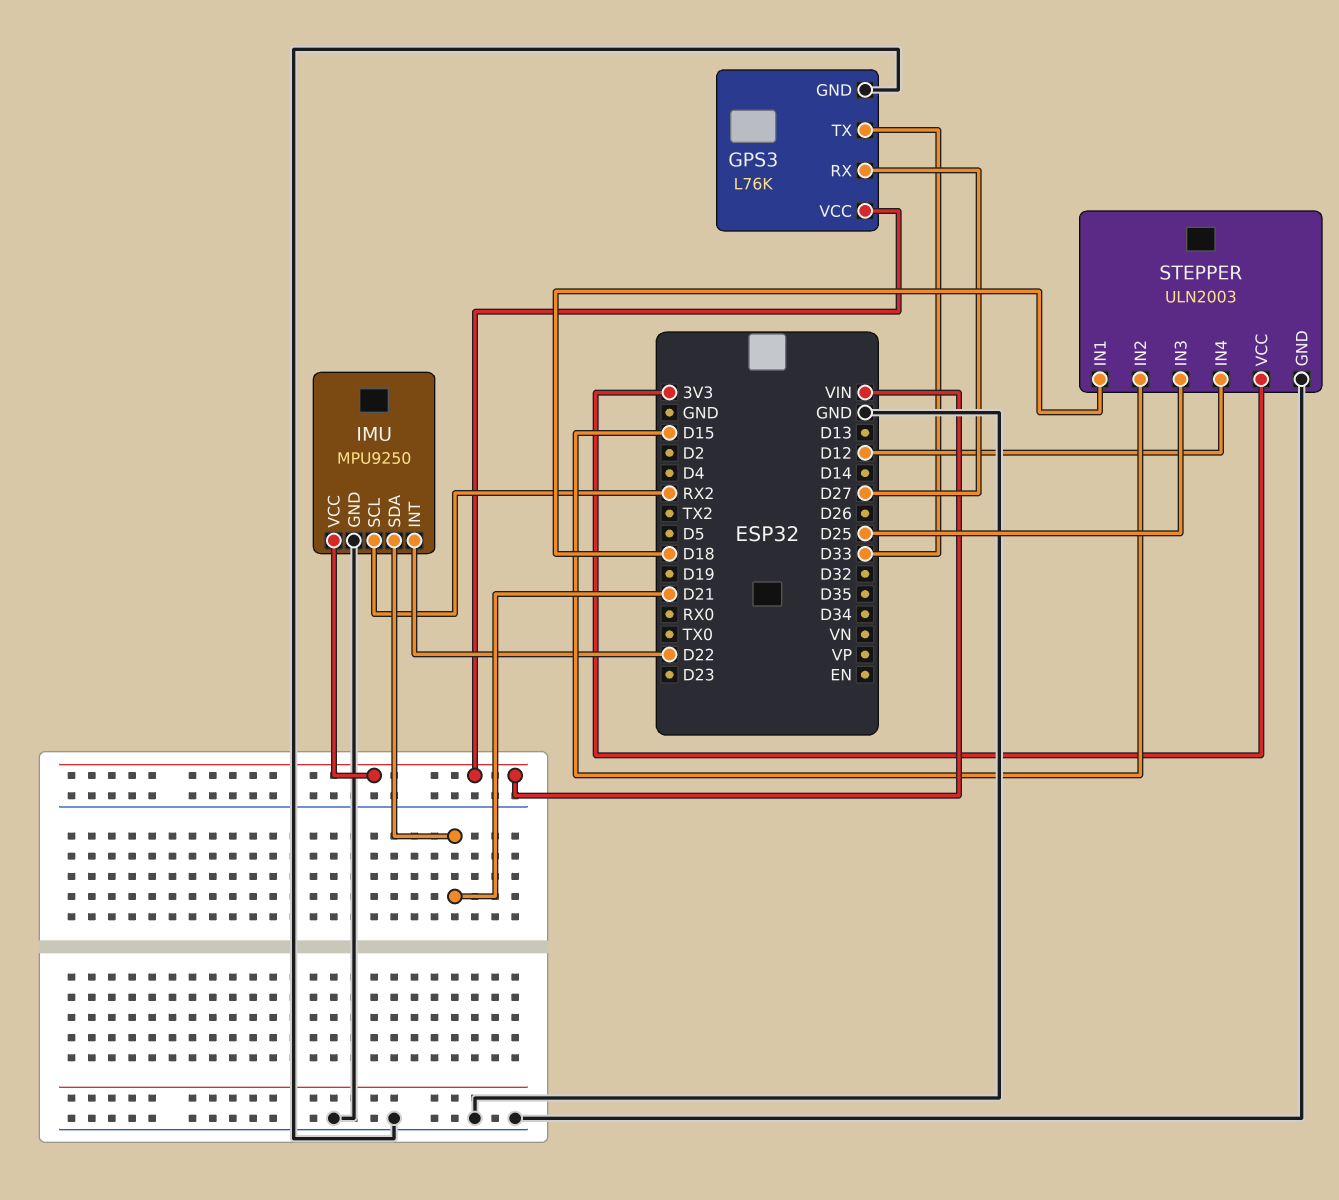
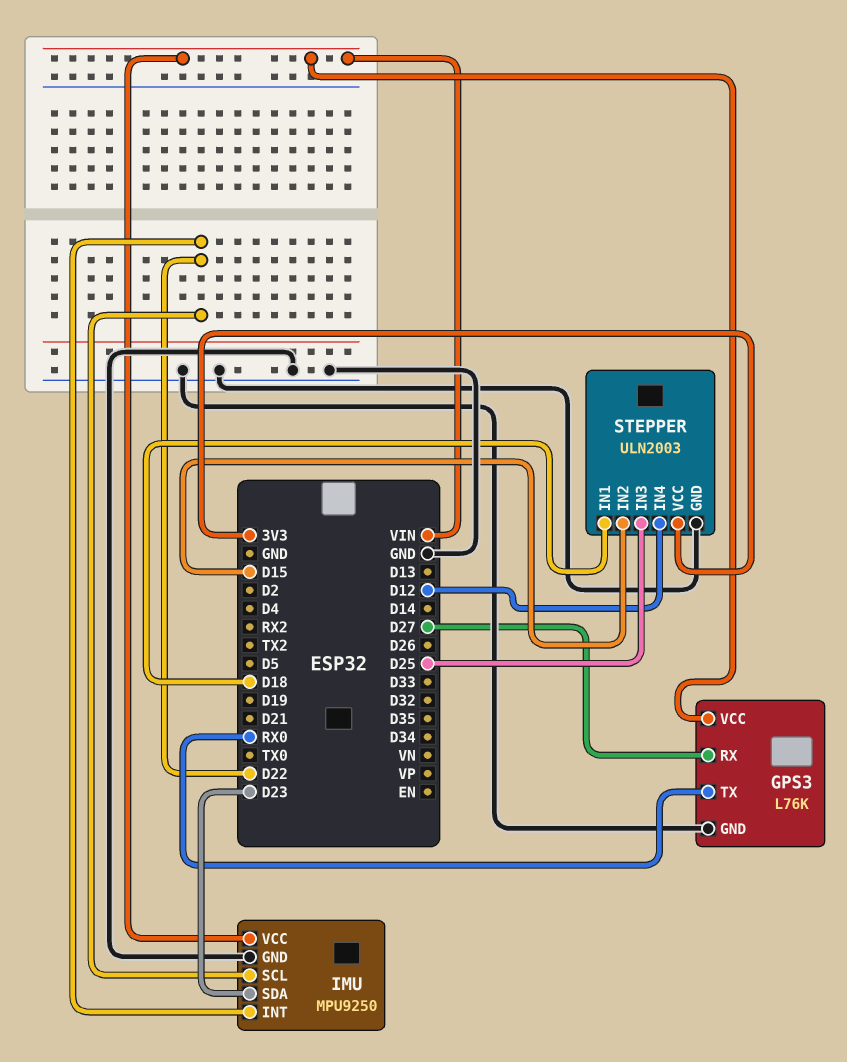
GPS3 pin TX: D33 -> RX0
IMU pin SCL: RX2 -> D22
IMU pin SDA: D21 -> D23

